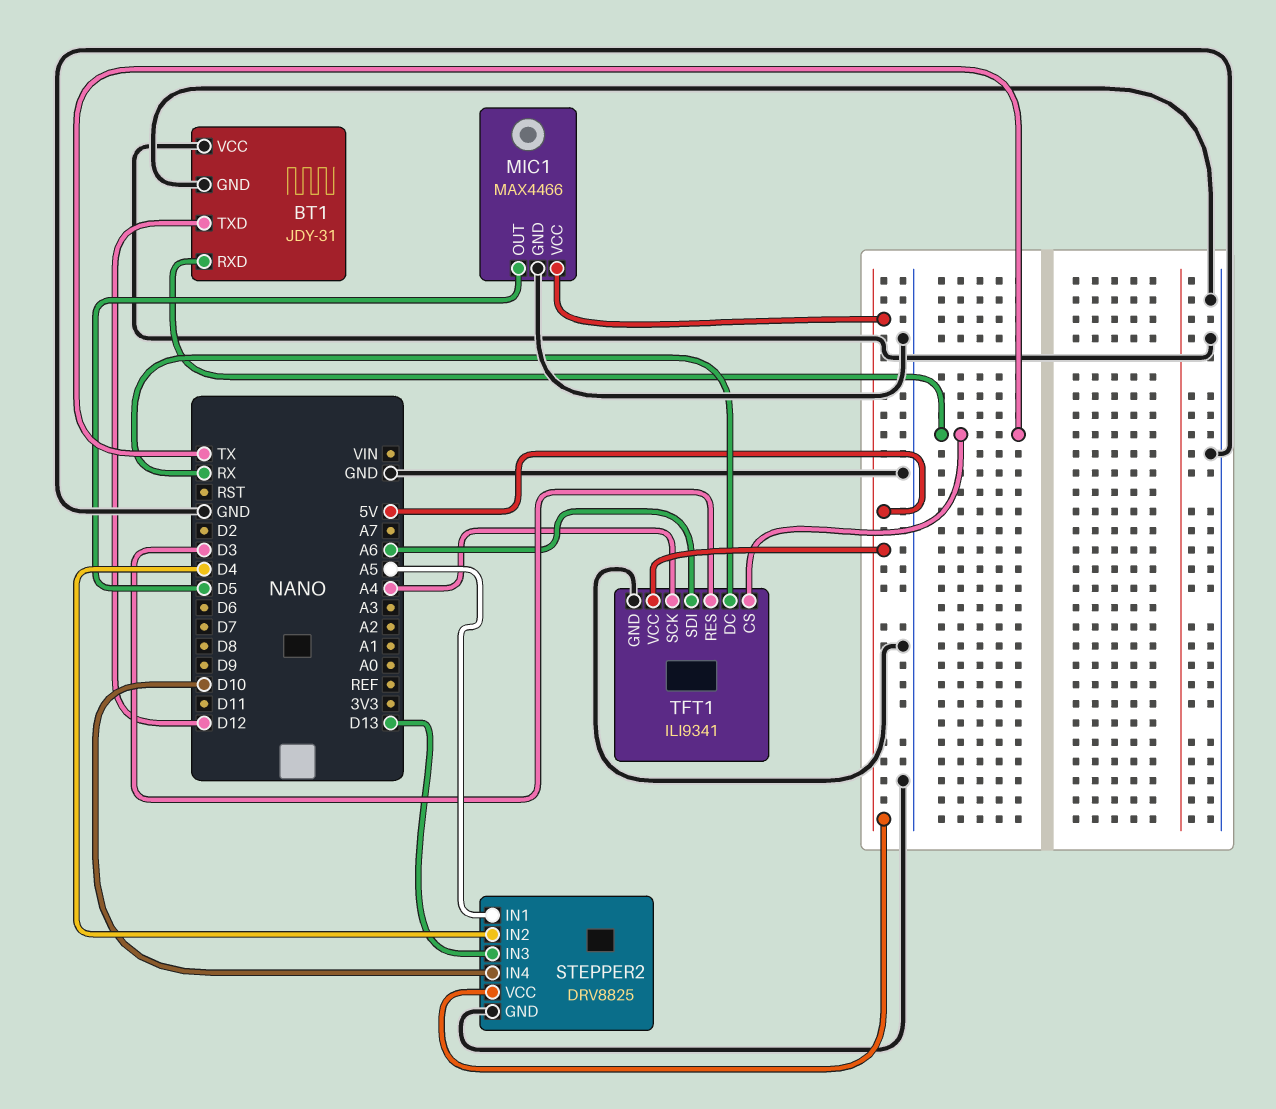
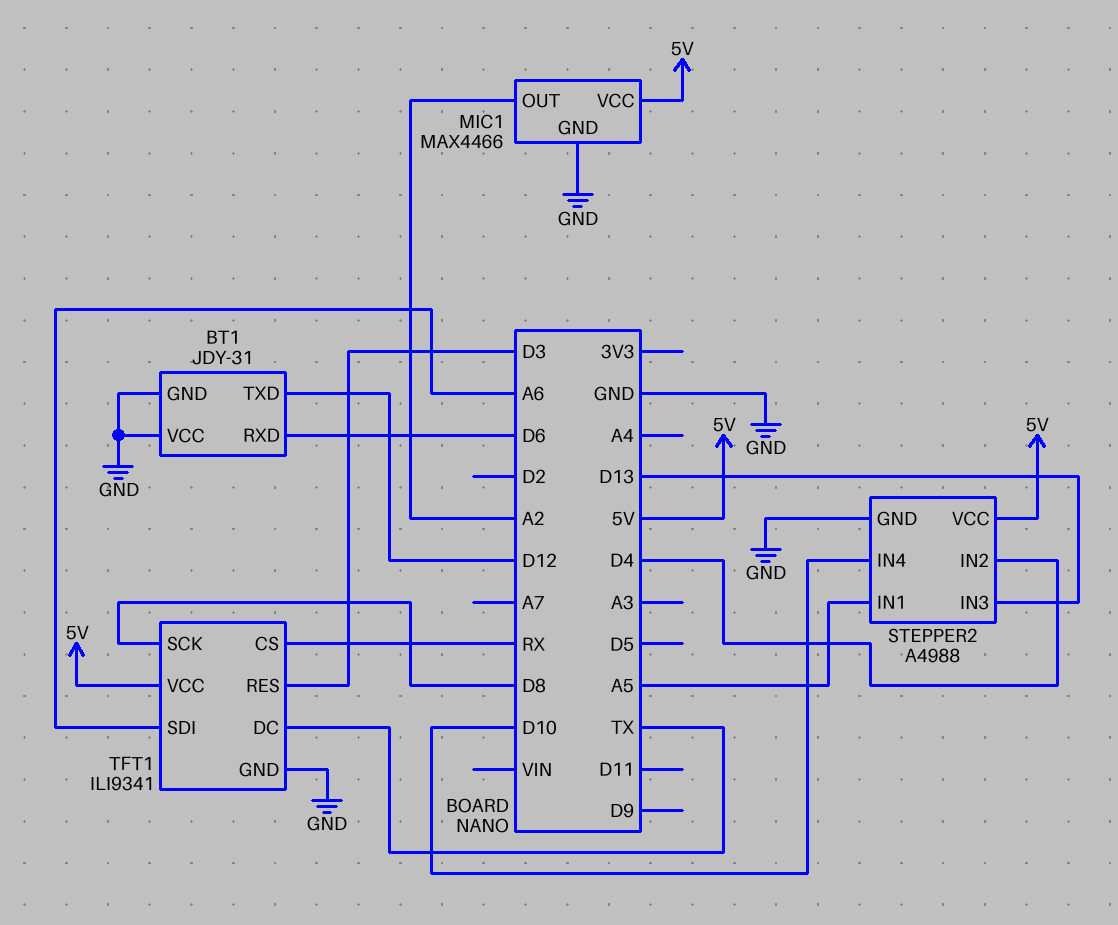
BT1 pin RXD: TX -> D6
MIC1 pin OUT: D5 -> A2
STEPPER2: DRV8825 -> A4988
TFT1 pin CS: TX -> RX
TFT1 pin DC: RX -> TX
TFT1 pin SCK: A4 -> D8

